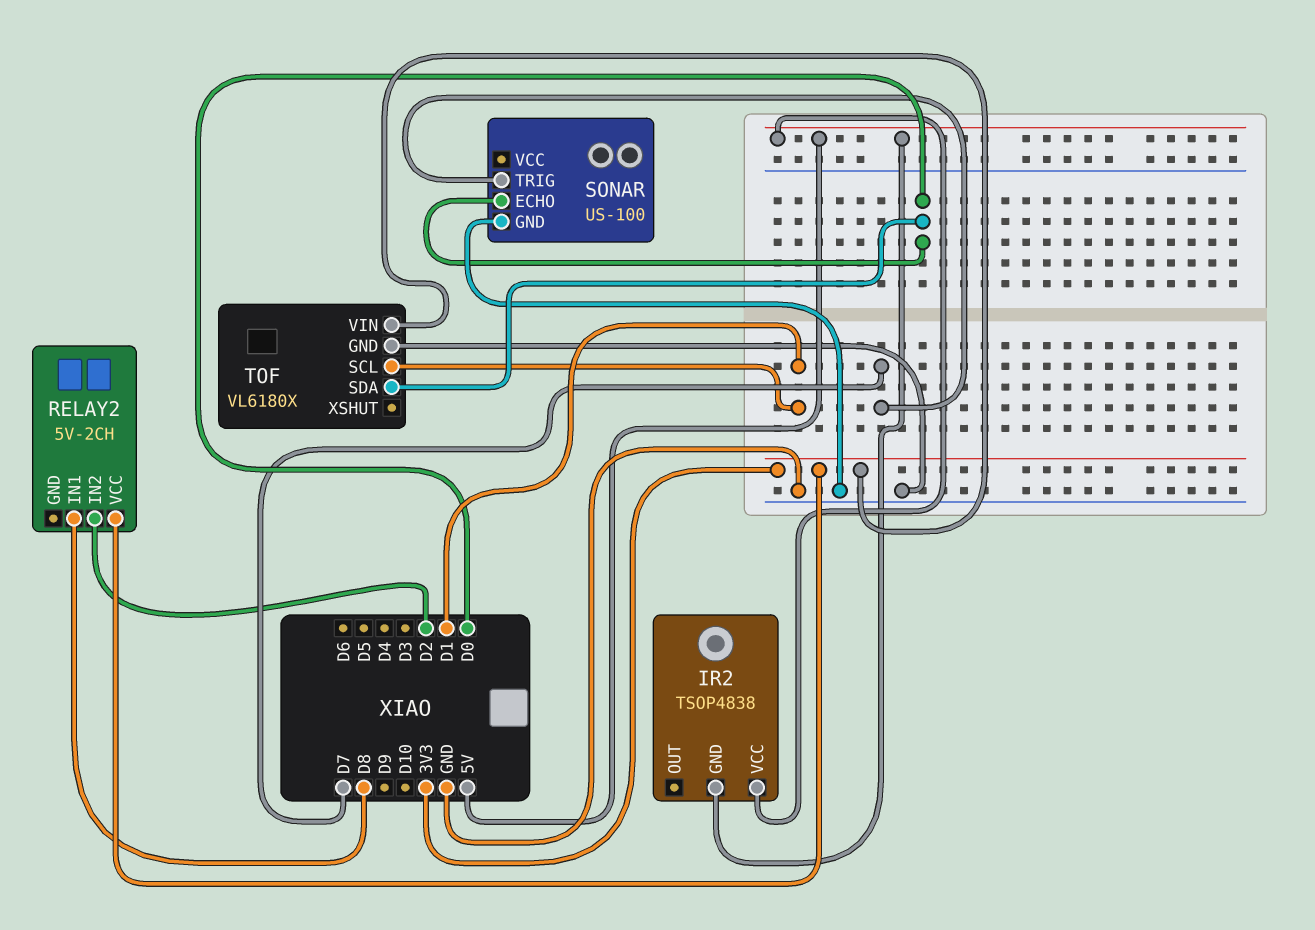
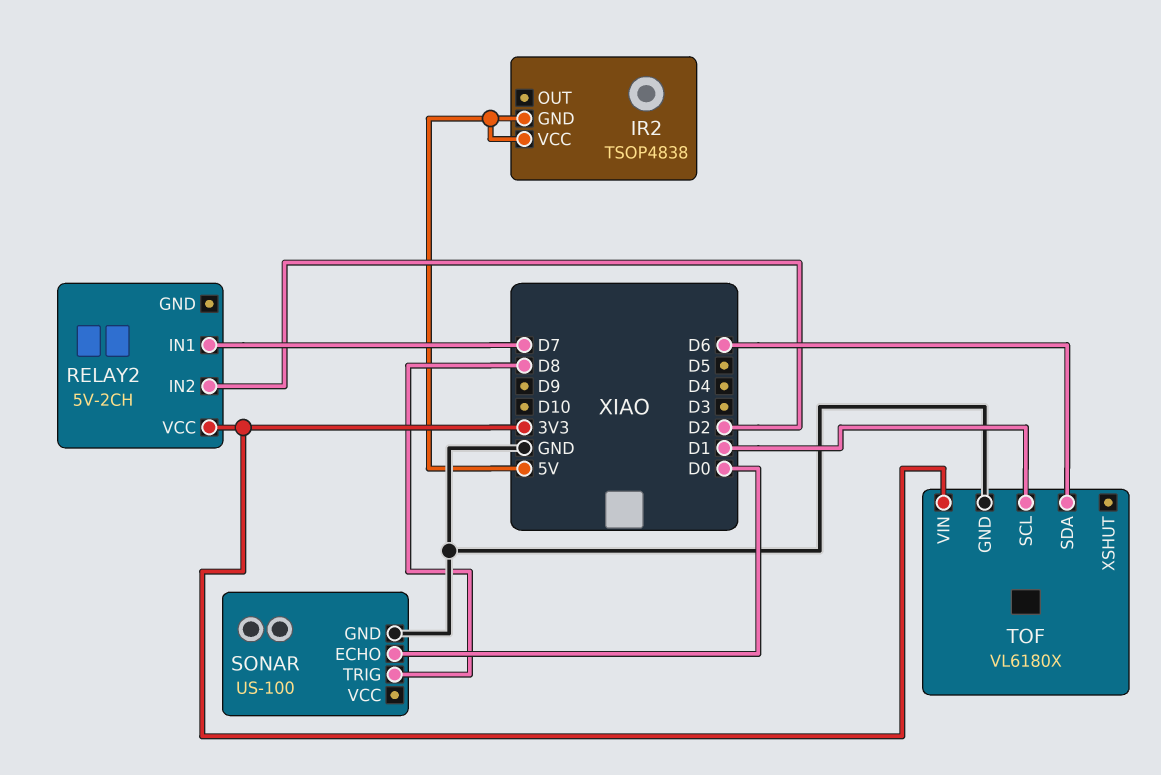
RELAY2 pin IN1: D8 -> D7
SONAR pin TRIG: D7 -> D8
TOF pin SDA: D0 -> D6

